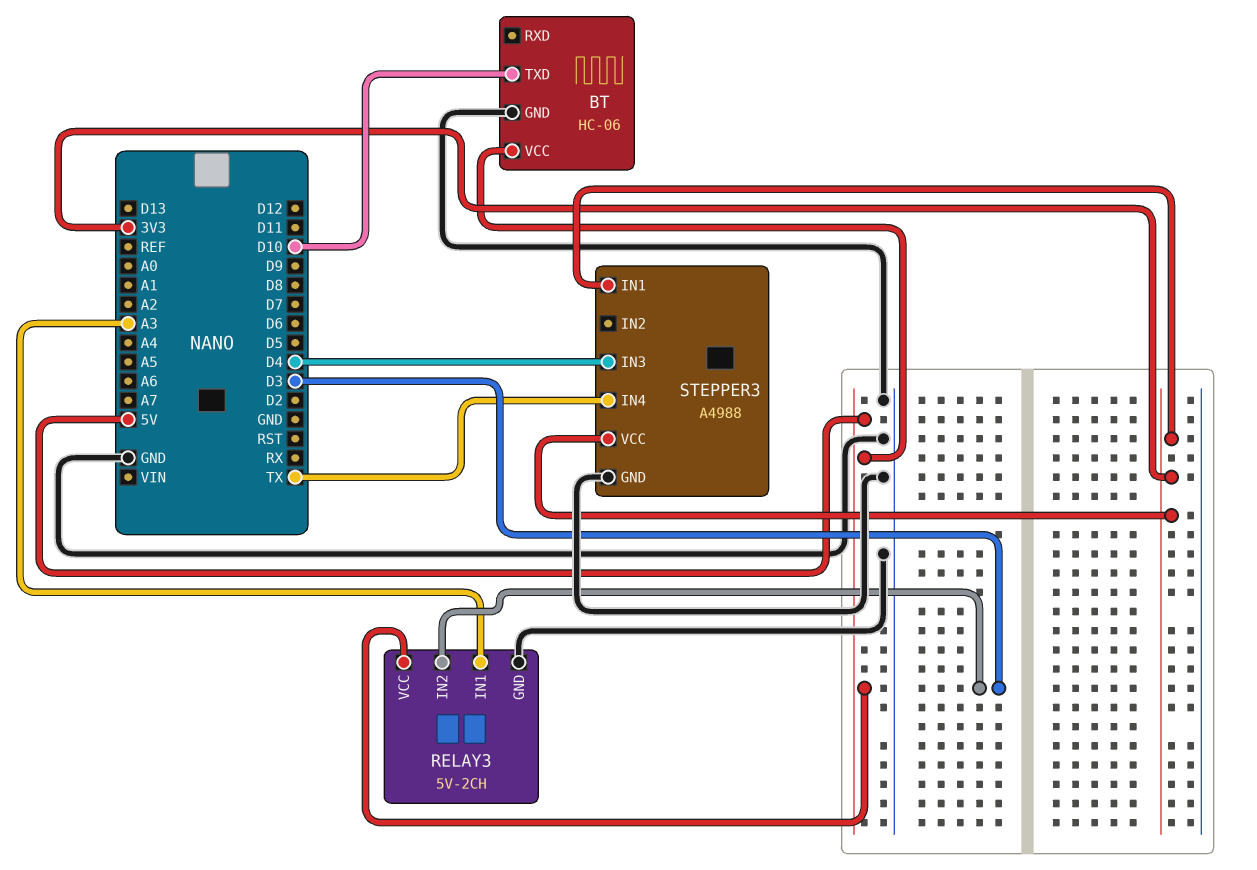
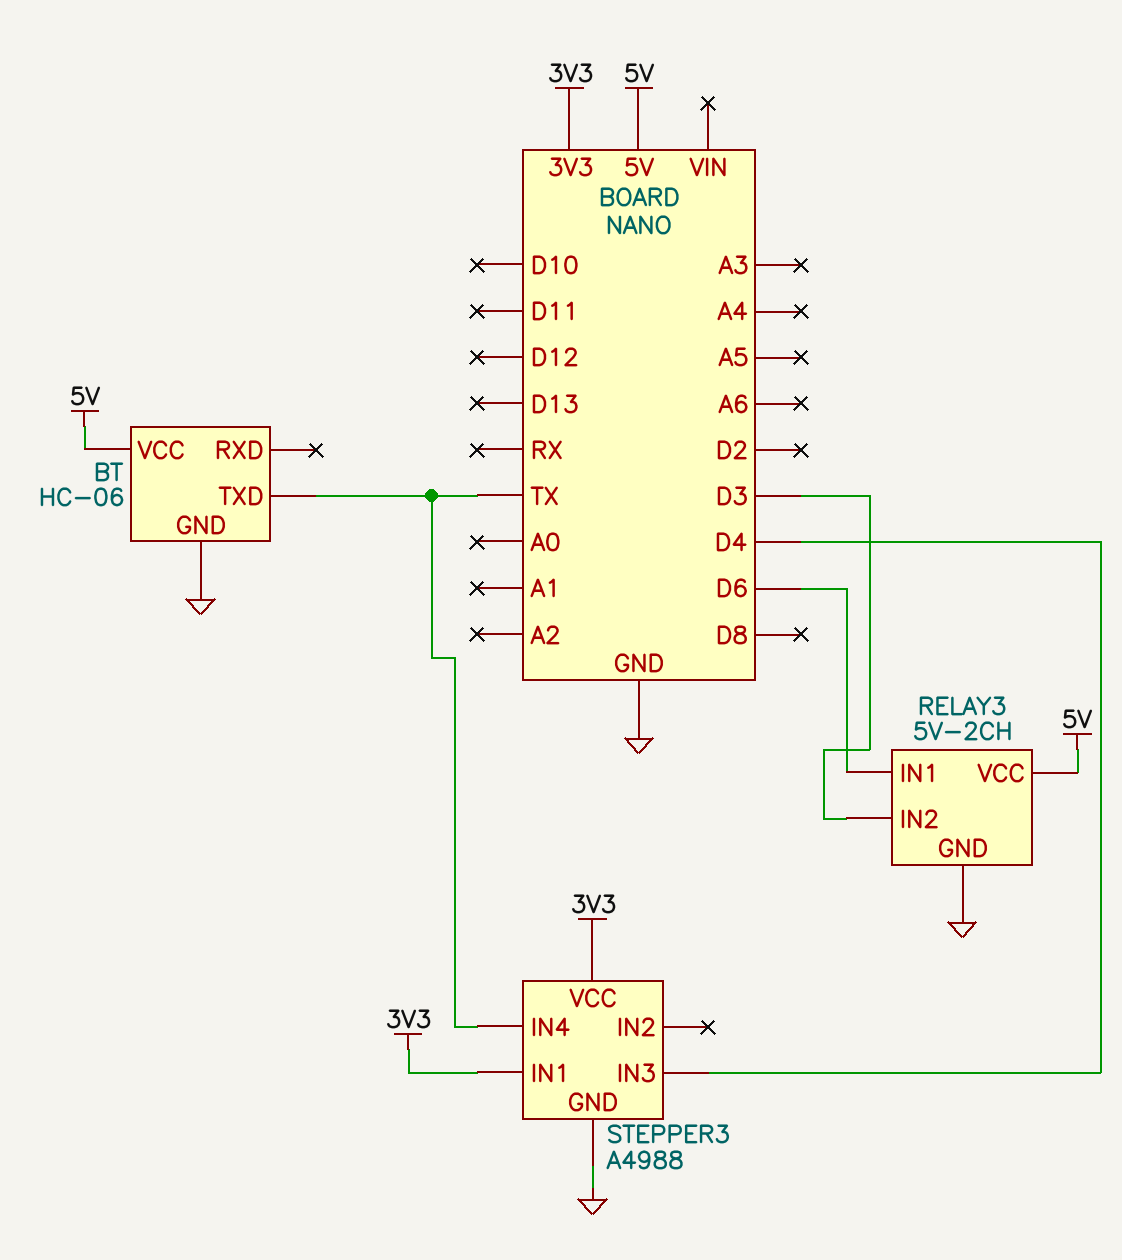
BT pin TXD: D10 -> TX
RELAY3 pin IN1: A3 -> D6

